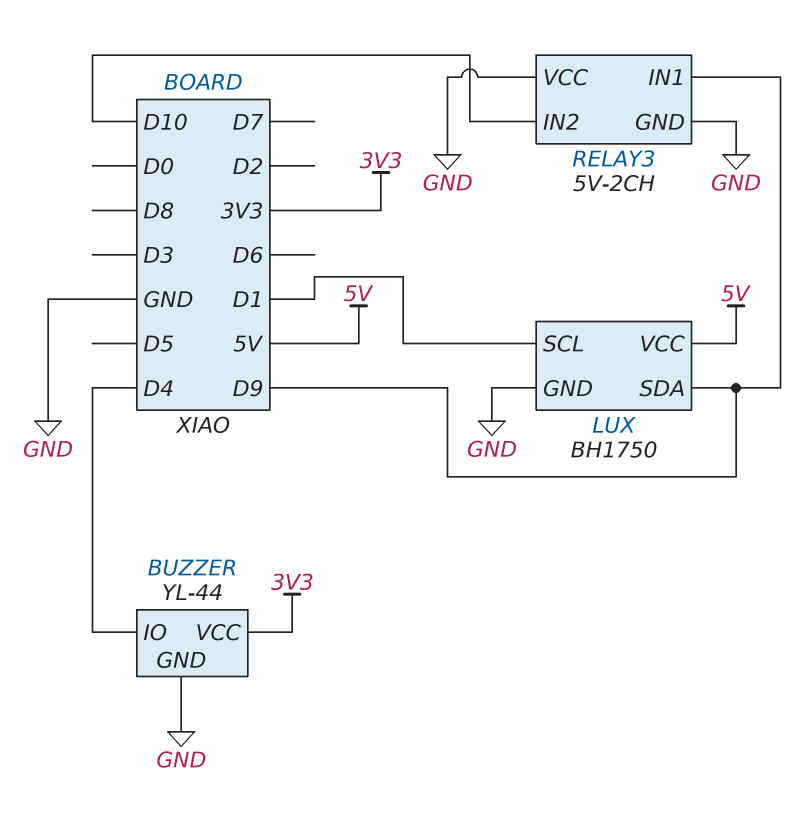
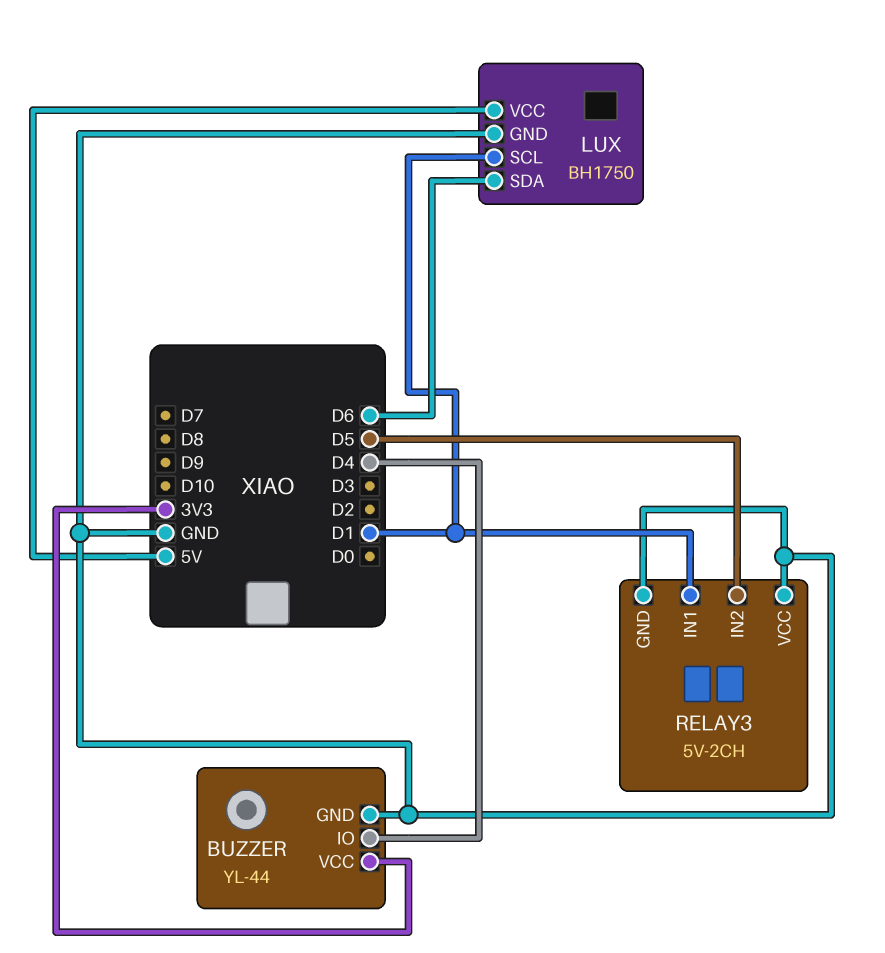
LUX pin SDA: D9 -> D6
RELAY3 pin IN1: D9 -> D1
RELAY3 pin IN2: D10 -> D5

